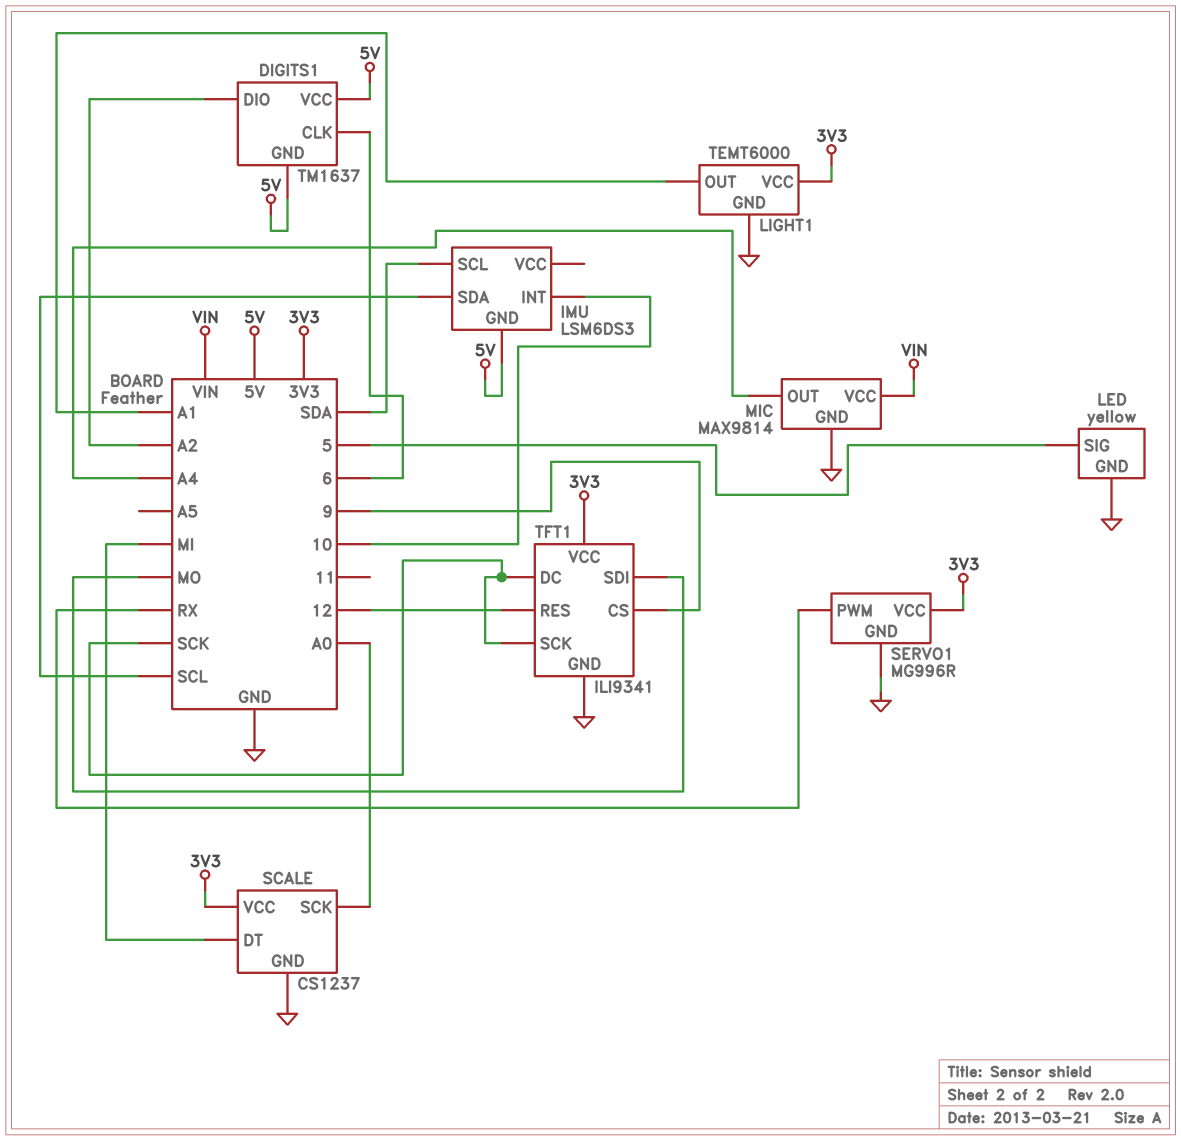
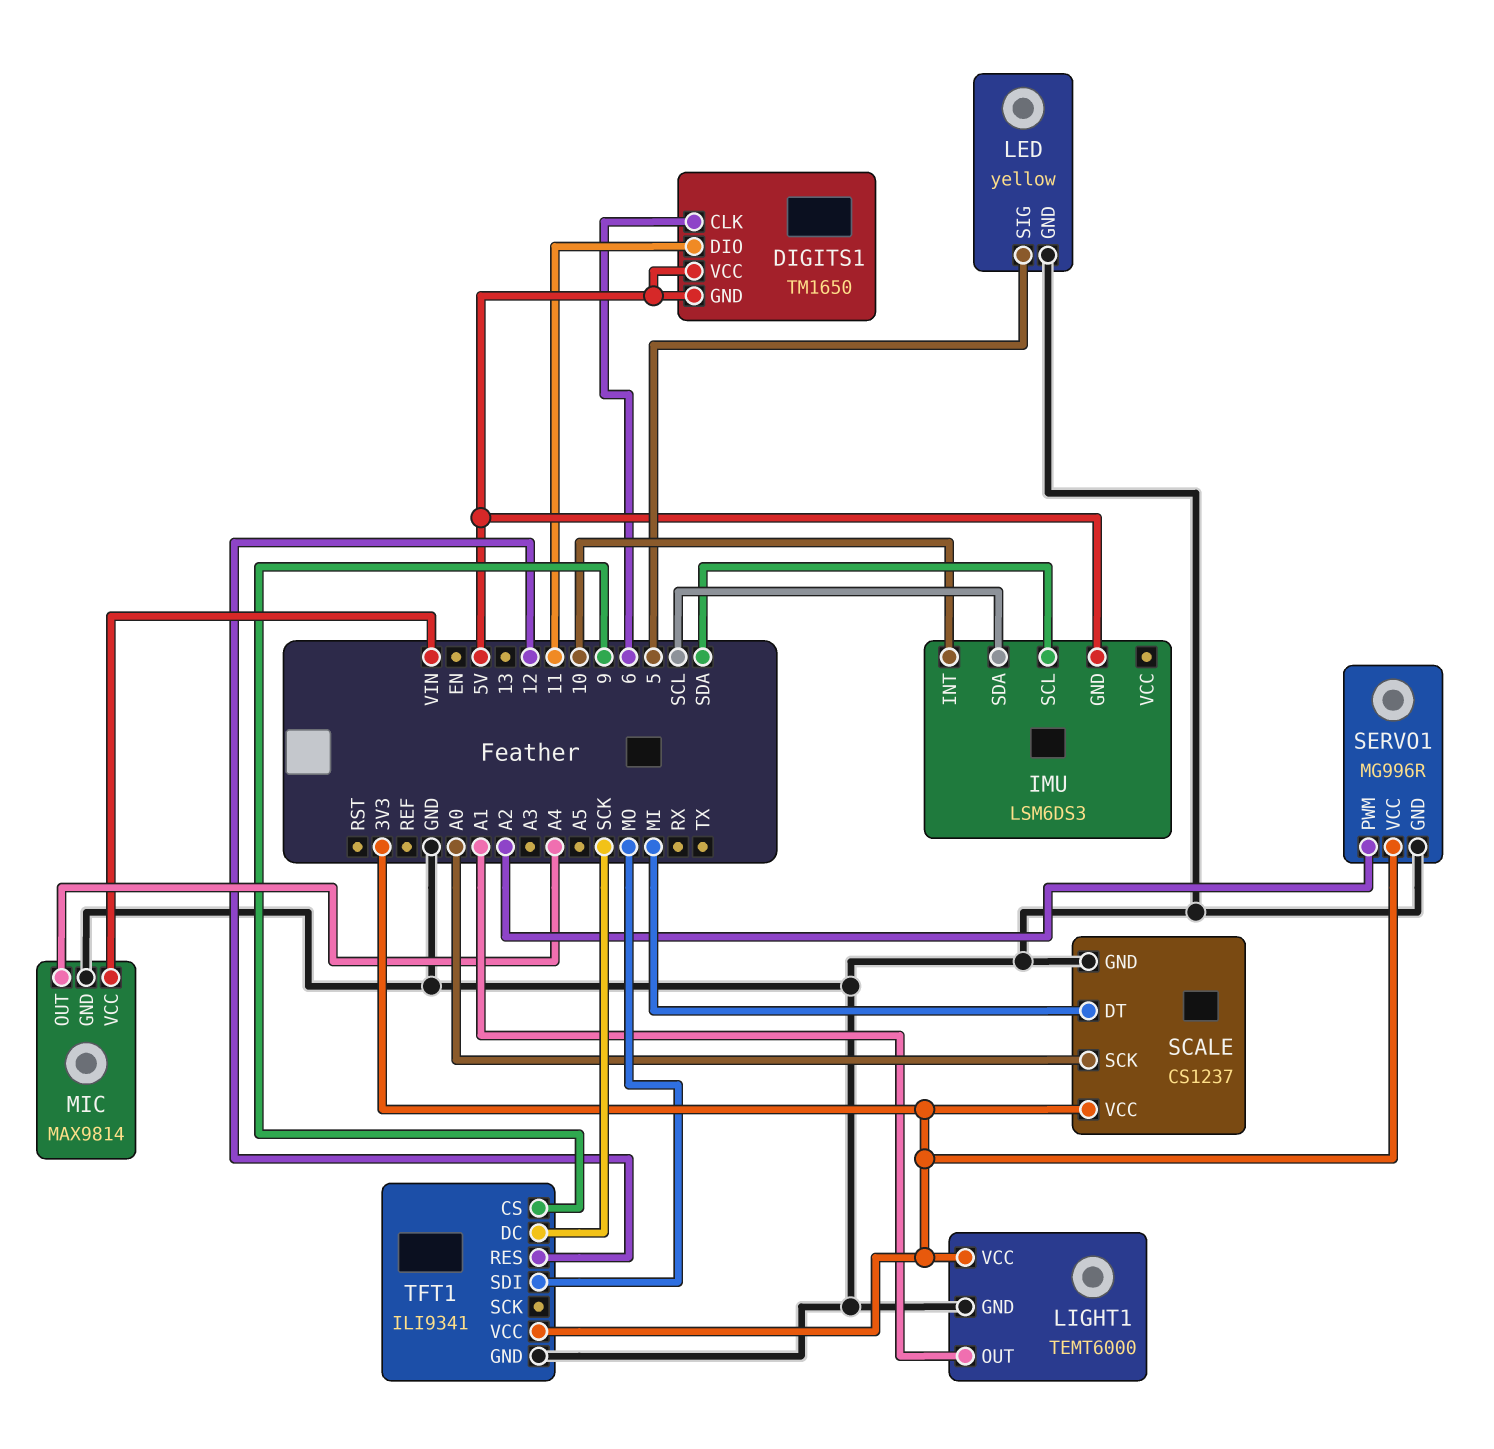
DIGITS1: TM1637 -> TM1650
DIGITS1 pin DIO: A2 -> 11
SERVO1 pin PWM: RX -> A2
TFT1 pin SCK: SCK -> none

